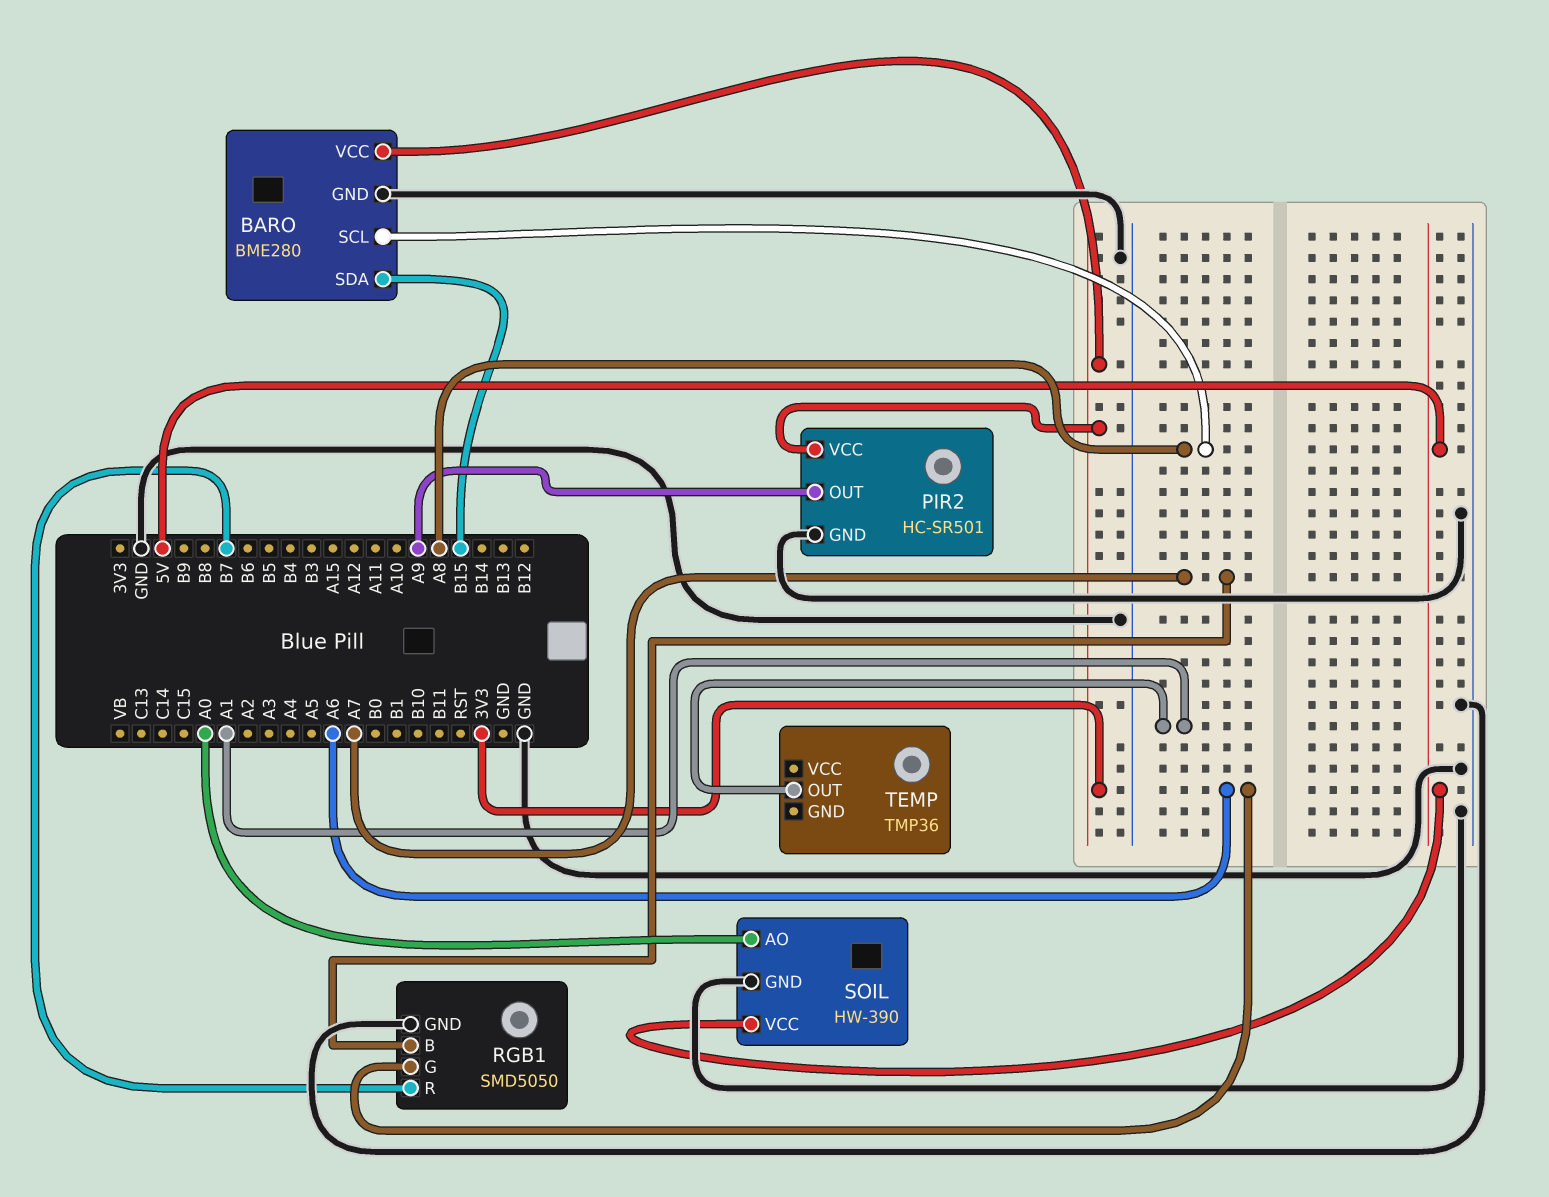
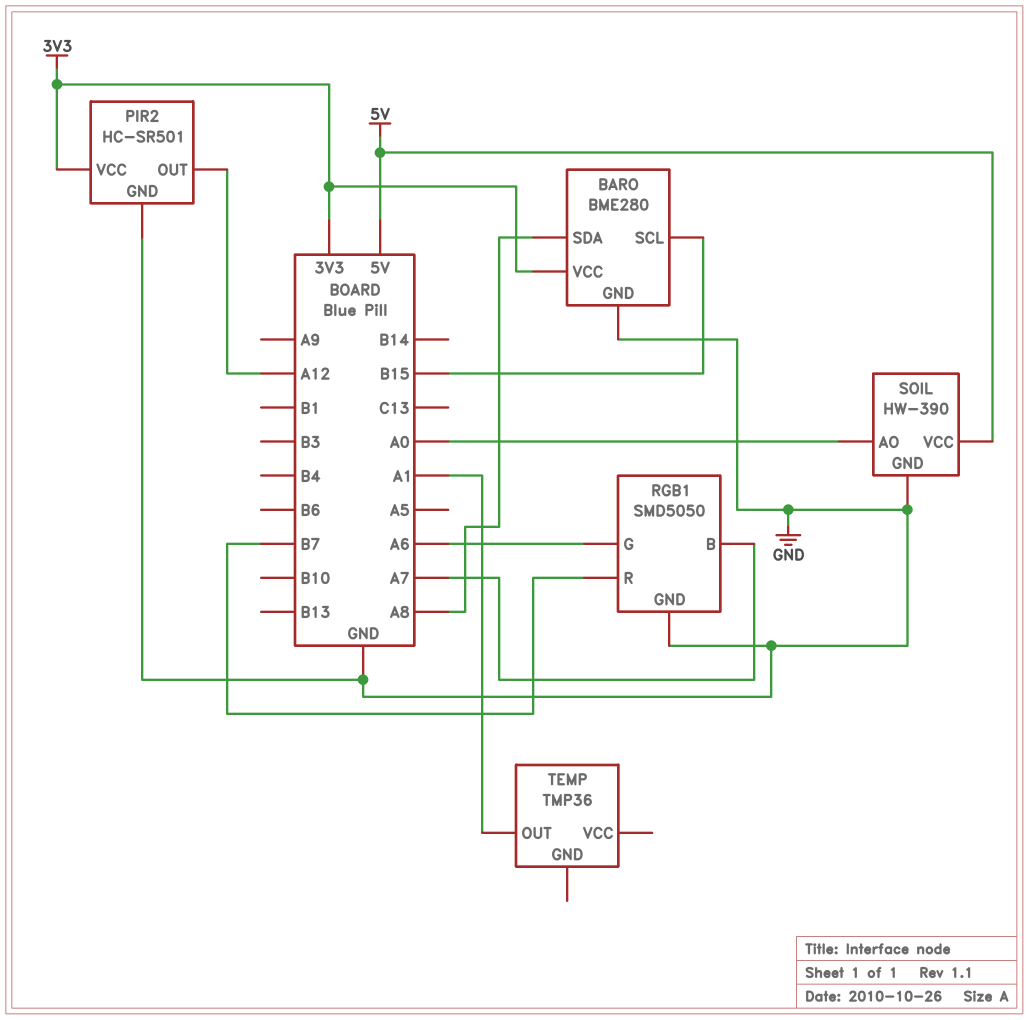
BARO pin SCL: A8 -> B15
BARO pin SDA: B15 -> A8
PIR2 pin OUT: A9 -> A12

